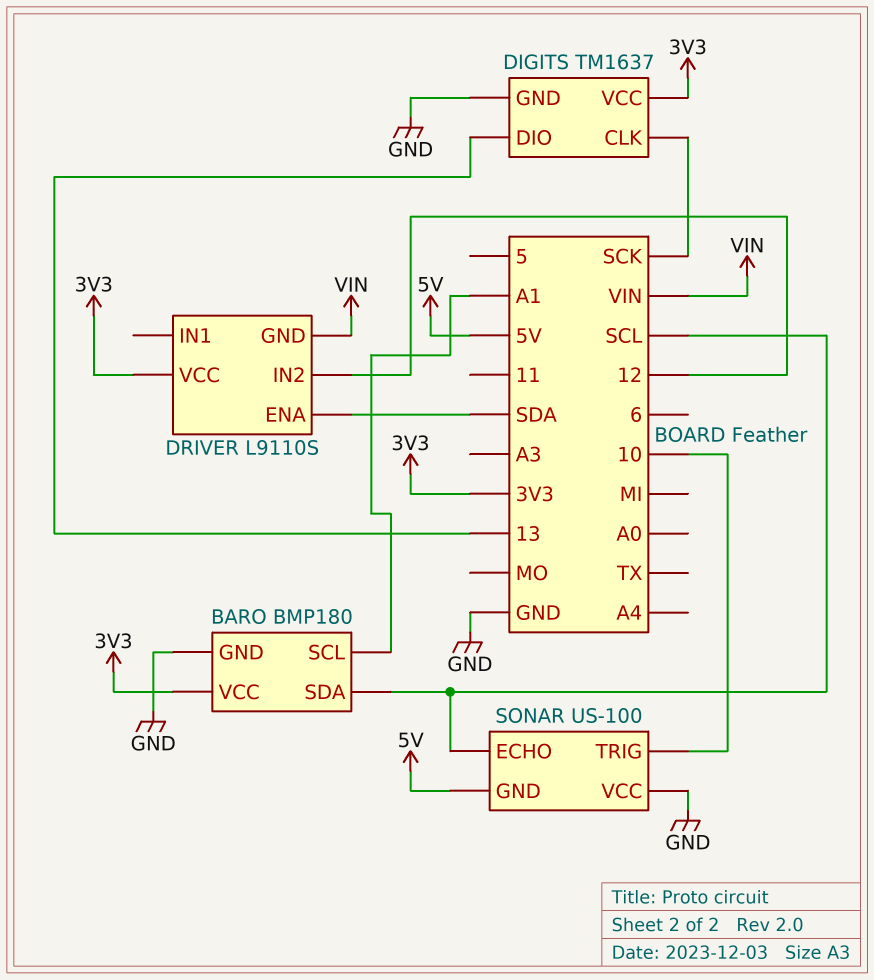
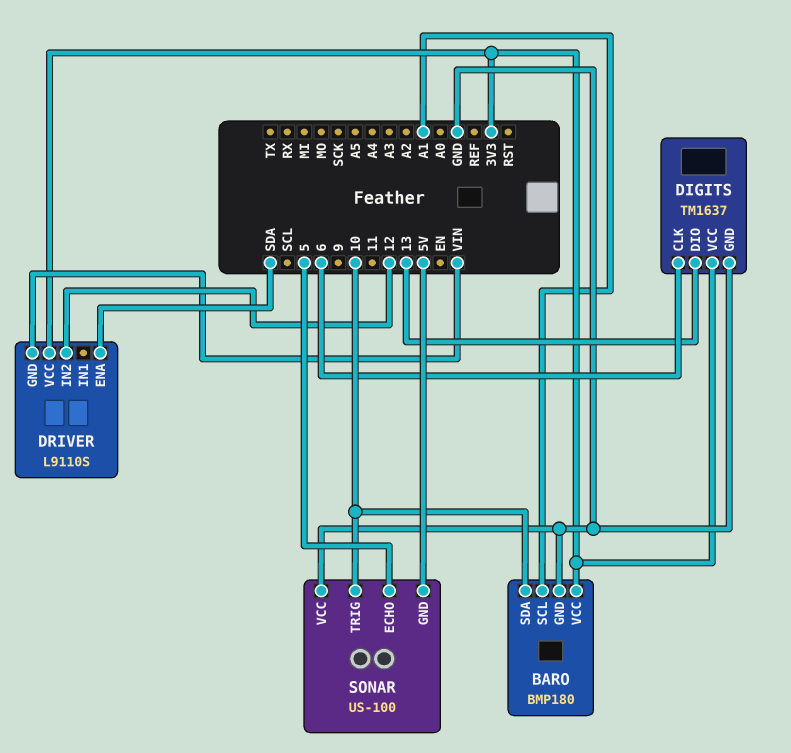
BARO pin SDA: SCL -> 10
DIGITS pin CLK: SCK -> 6
SONAR pin ECHO: SCL -> 5

